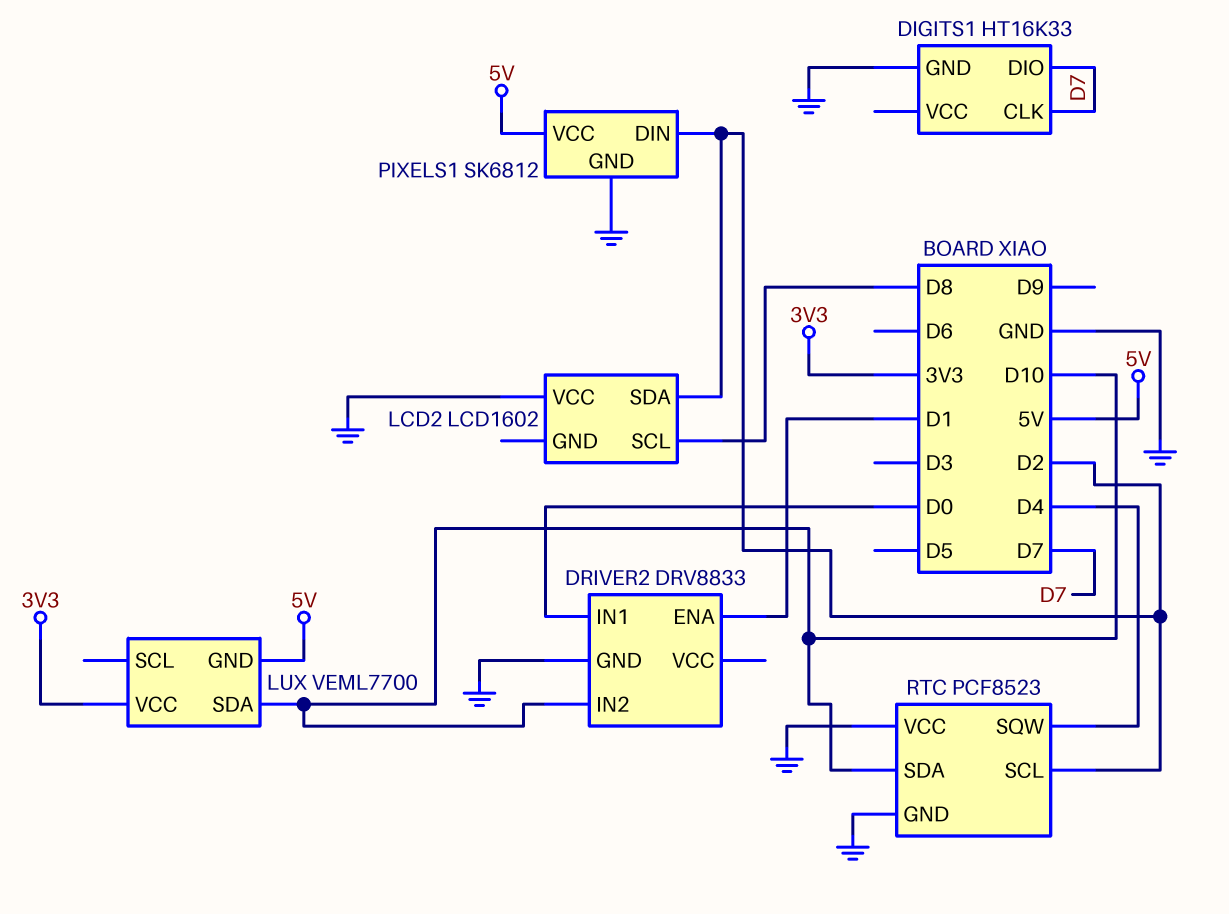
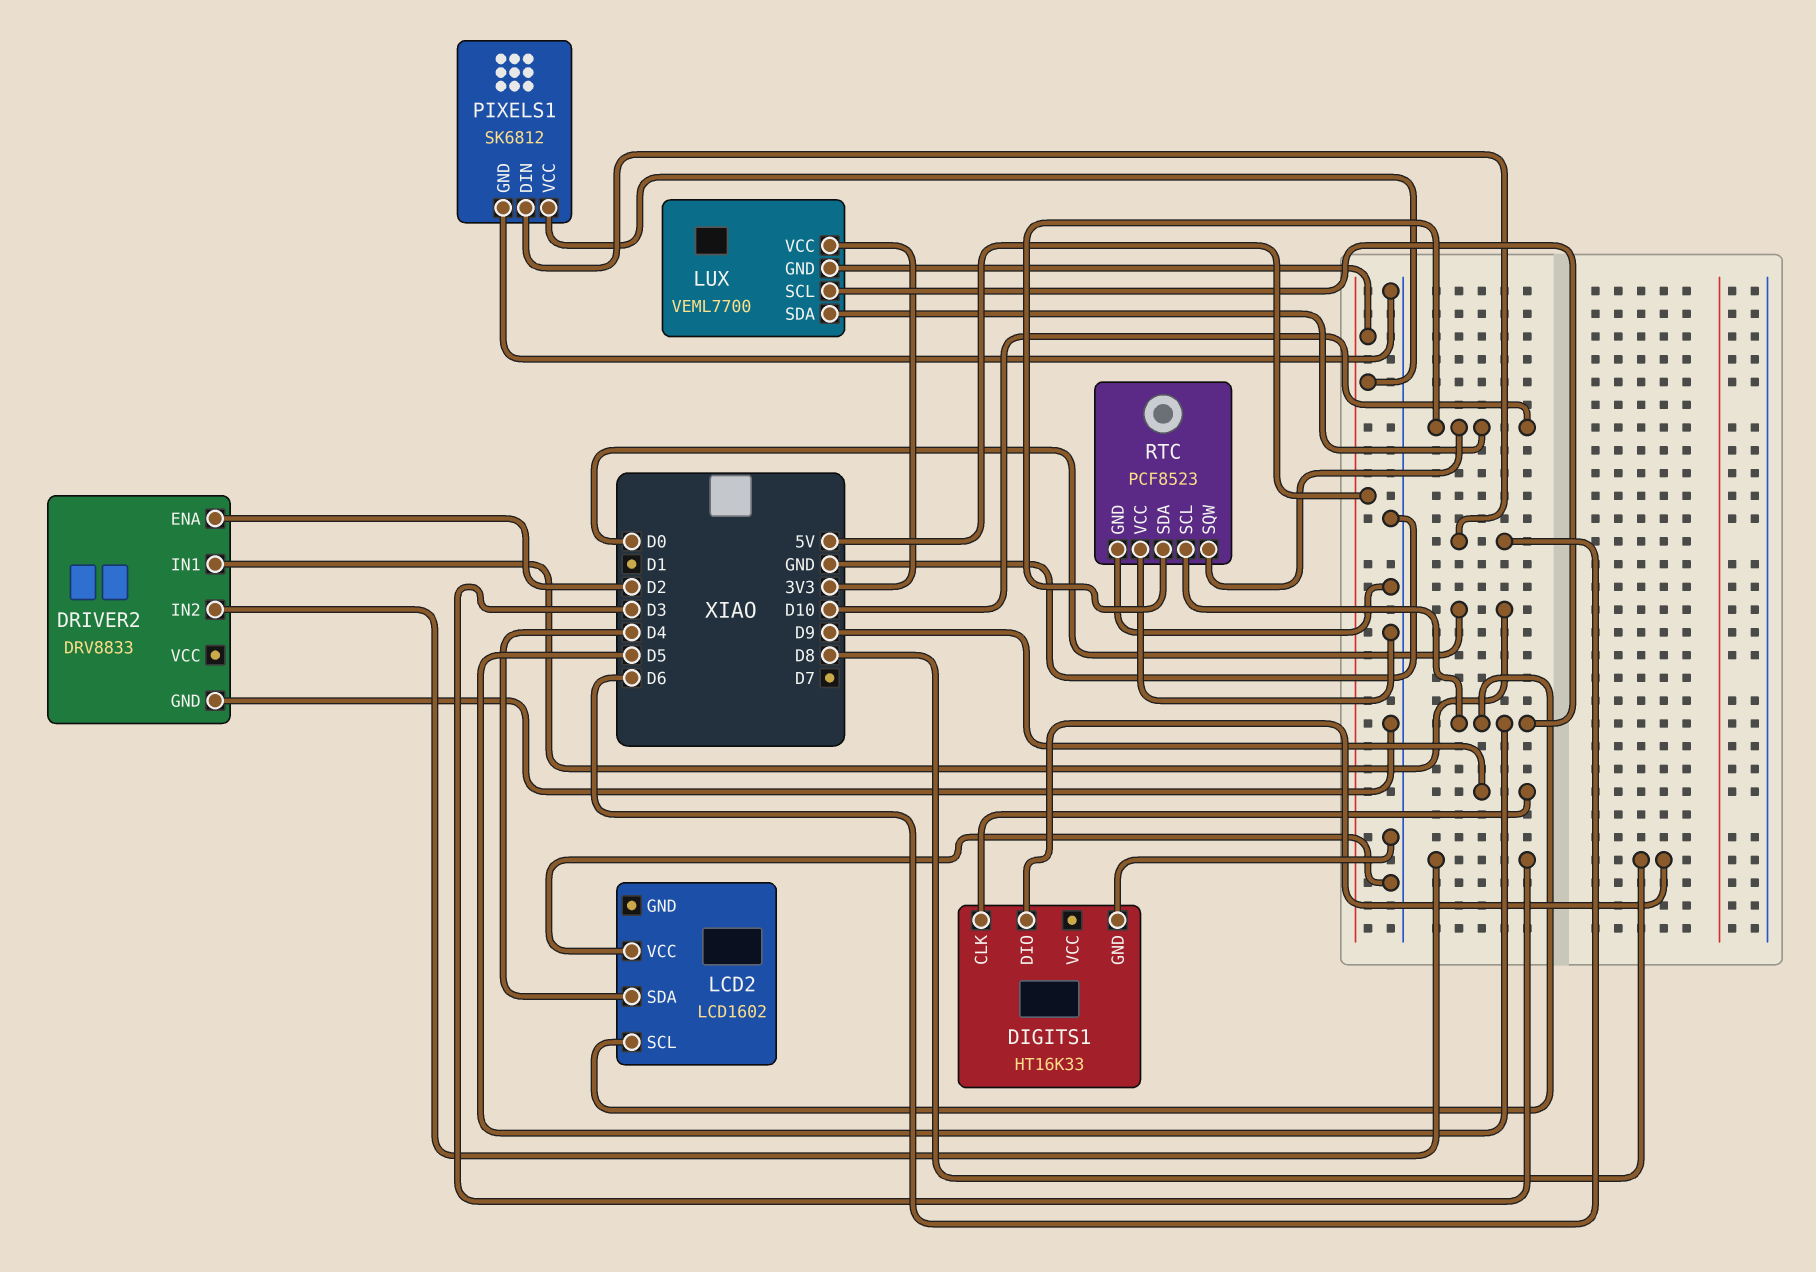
DIGITS1 pin CLK: D7 -> D9
DIGITS1 pin DIO: D7 -> D8
DRIVER2 pin ENA: D1 -> D2
DRIVER2 pin IN2: D10 -> D3
LCD2 pin SCL: D8 -> D5
LCD2 pin SDA: D2 -> D4
LUX pin SCL: none -> D5
PIXELS1 pin DIN: D2 -> D6
RTC pin SCL: D2 -> D5
RTC pin SQW: D4 -> D10

